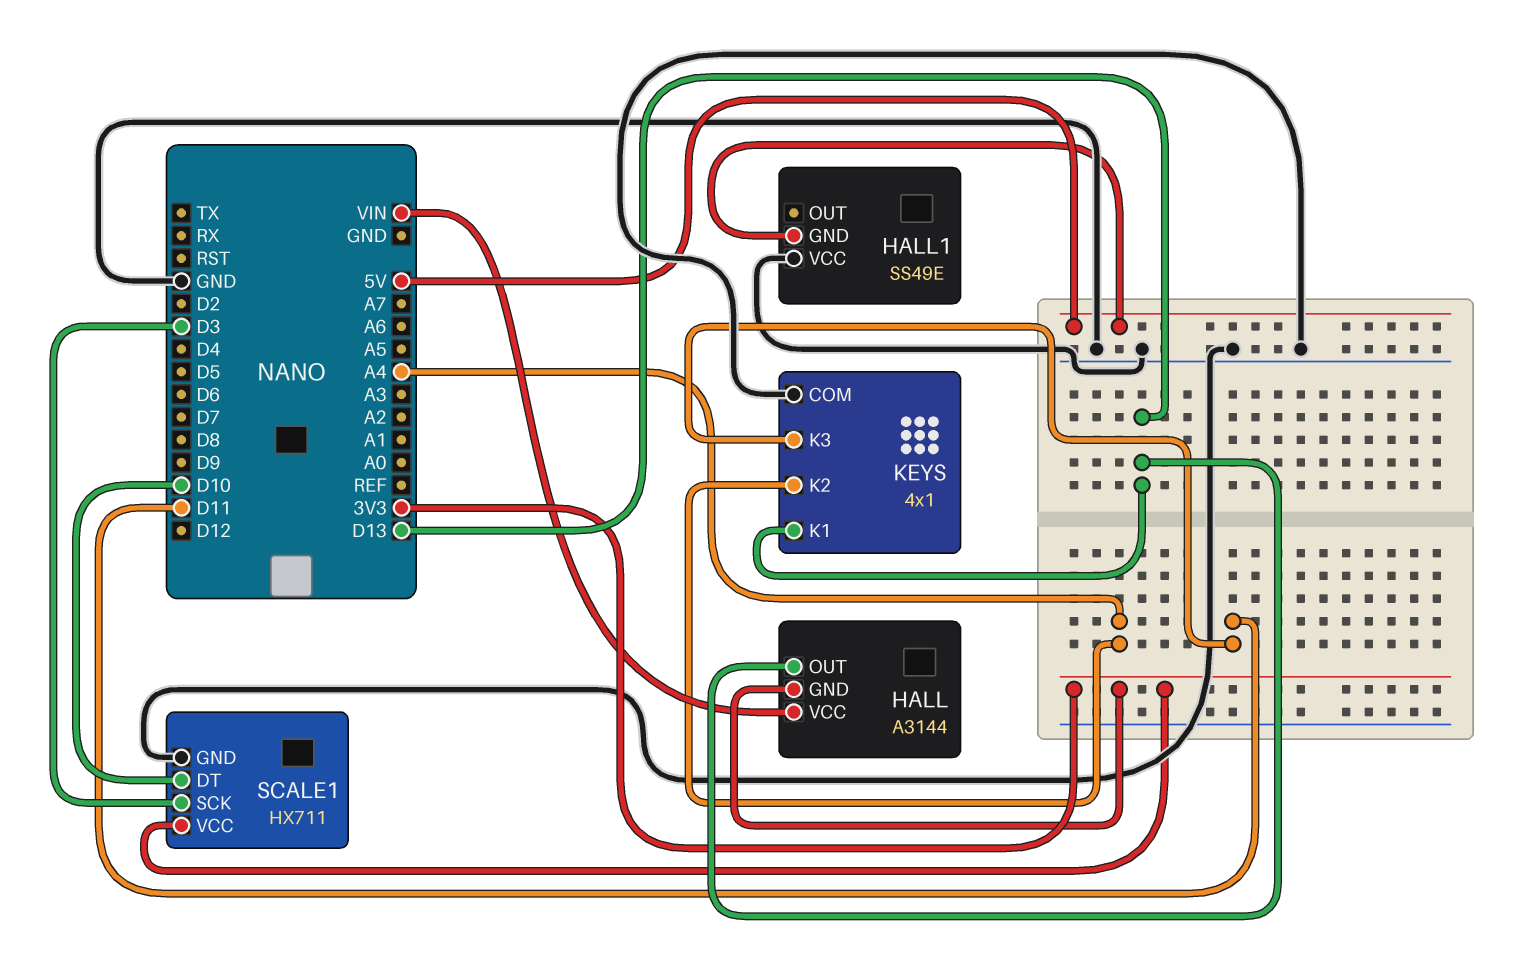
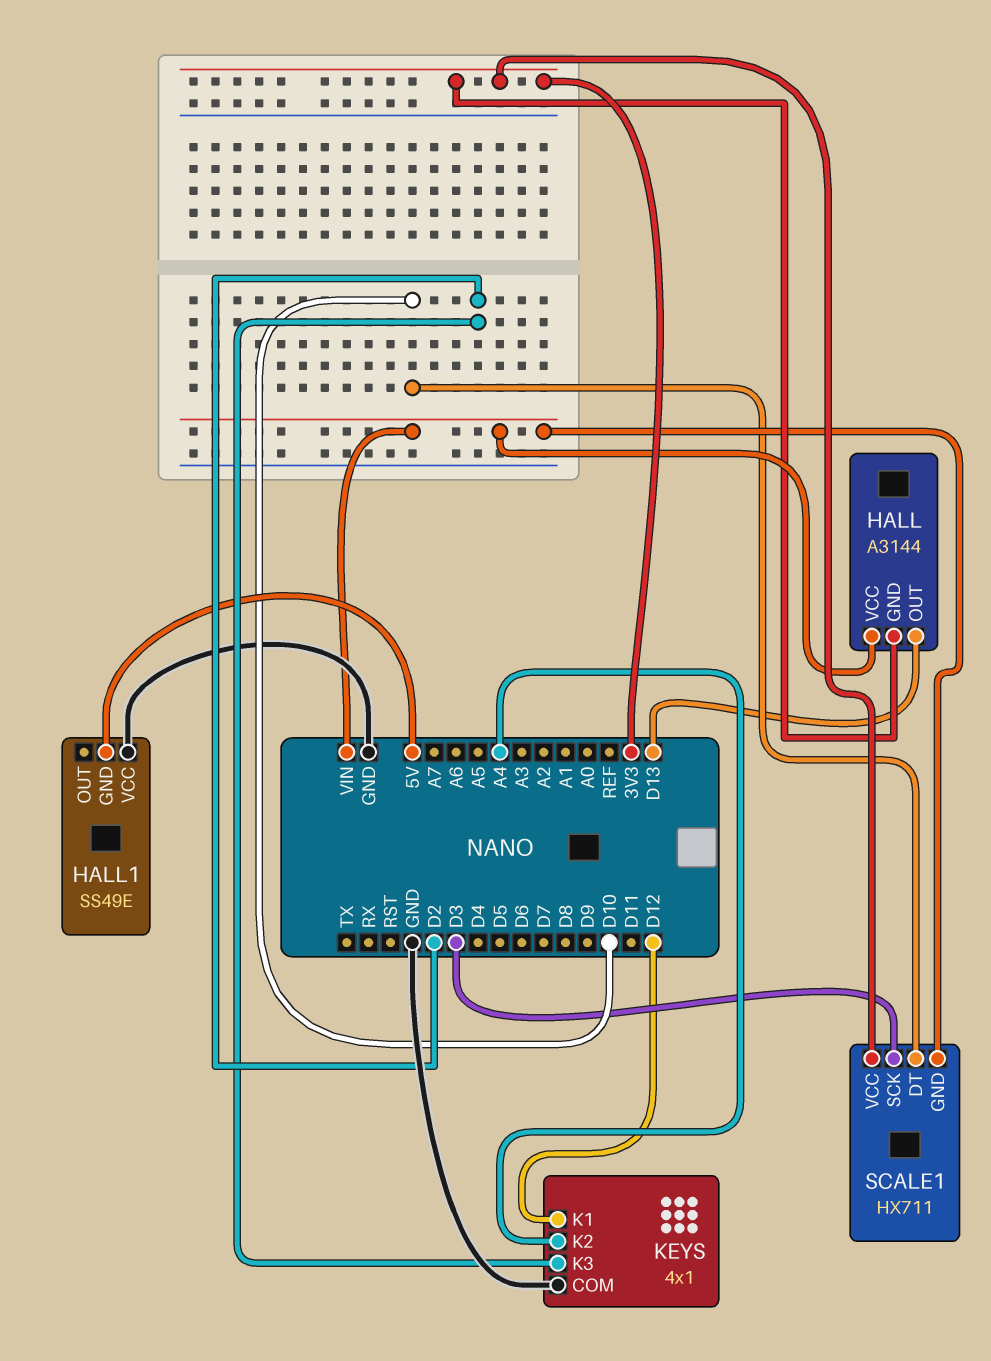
KEYS pin K1: D13 -> D12
KEYS pin K3: D11 -> D2
SCALE1 pin GND: GND -> VIN

